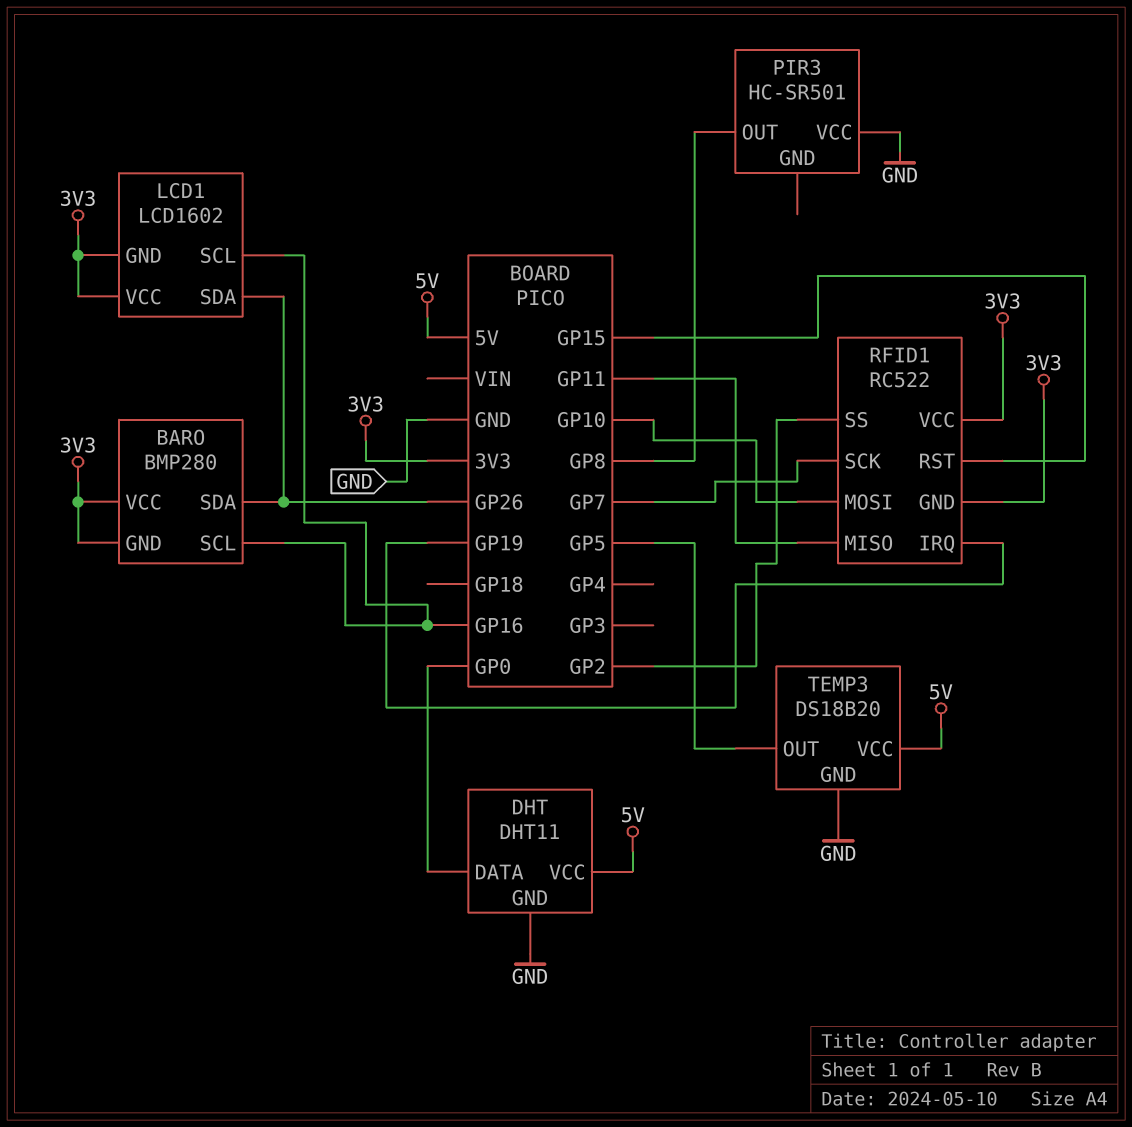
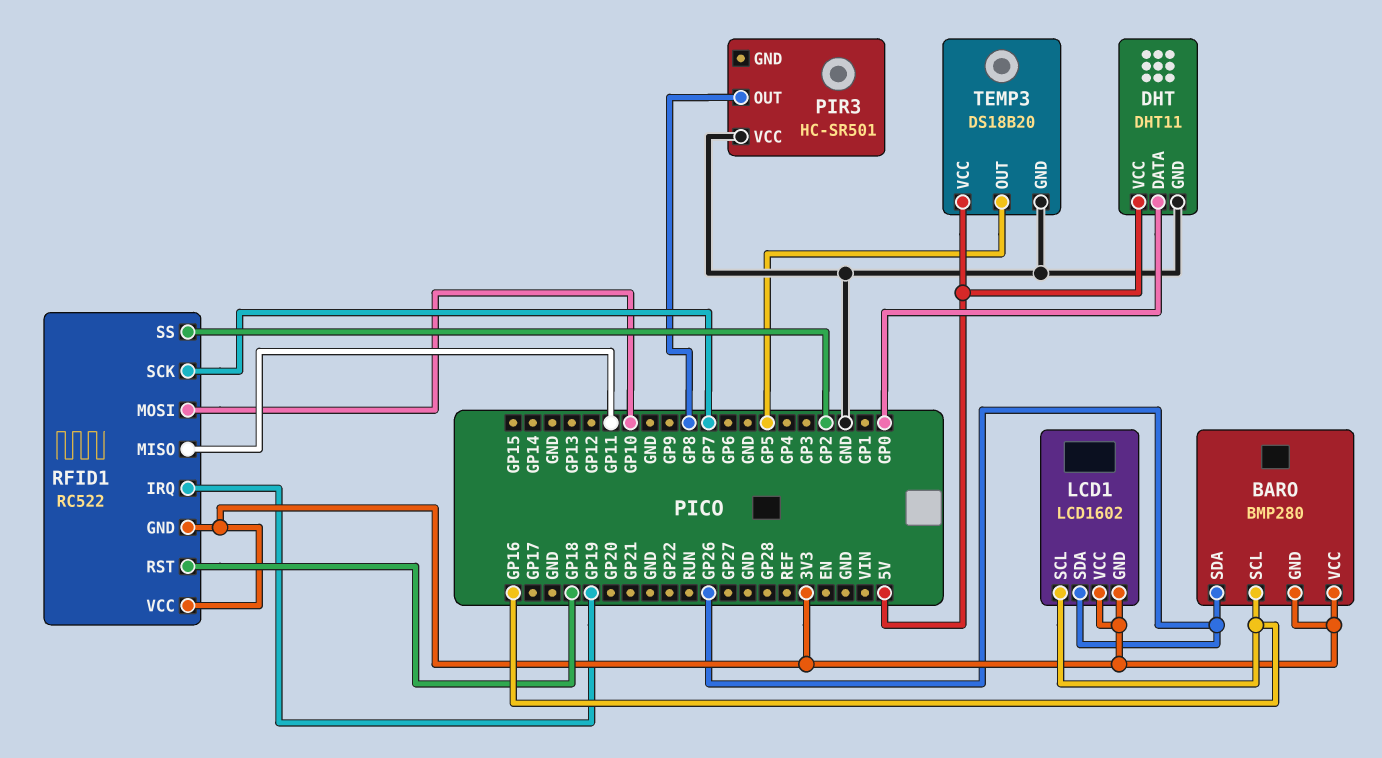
RFID1 pin RST: GP15 -> GP18

